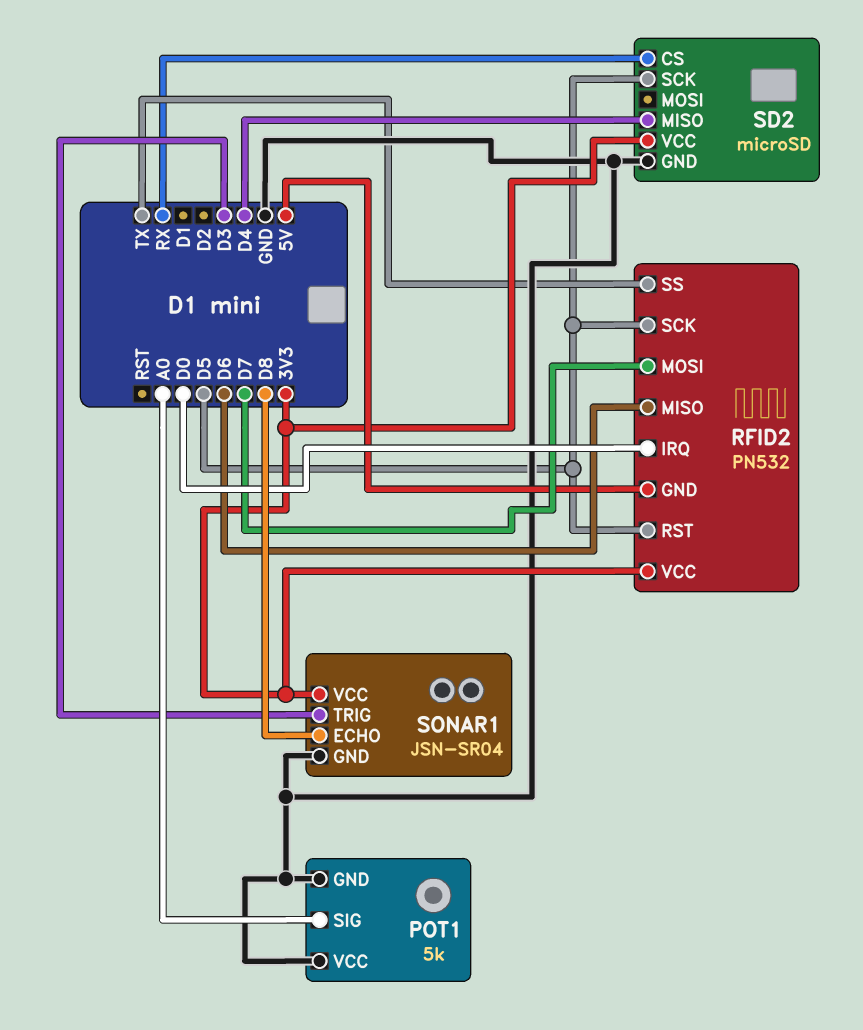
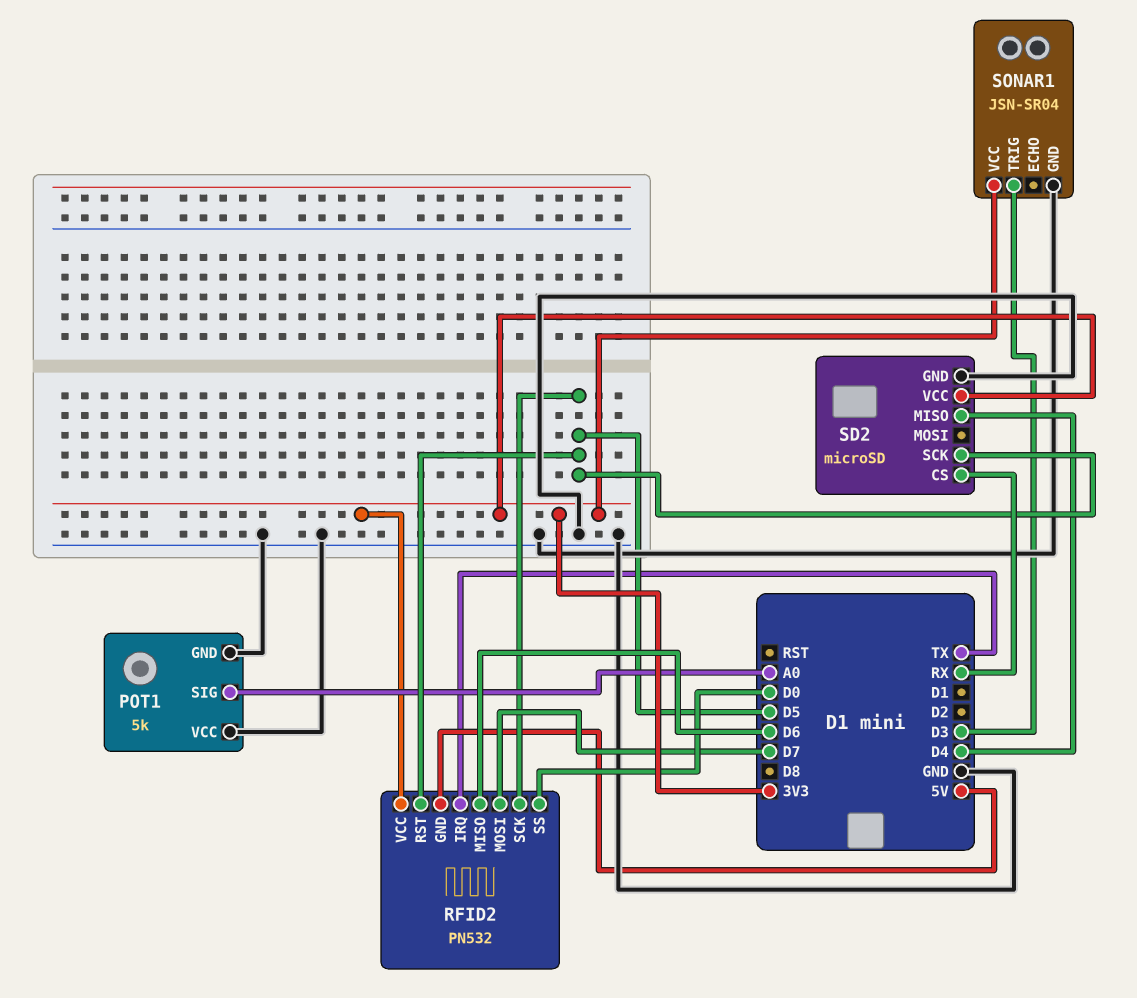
RFID2 pin IRQ: D0 -> TX
RFID2 pin SS: TX -> D0
SONAR1 pin ECHO: D8 -> none

